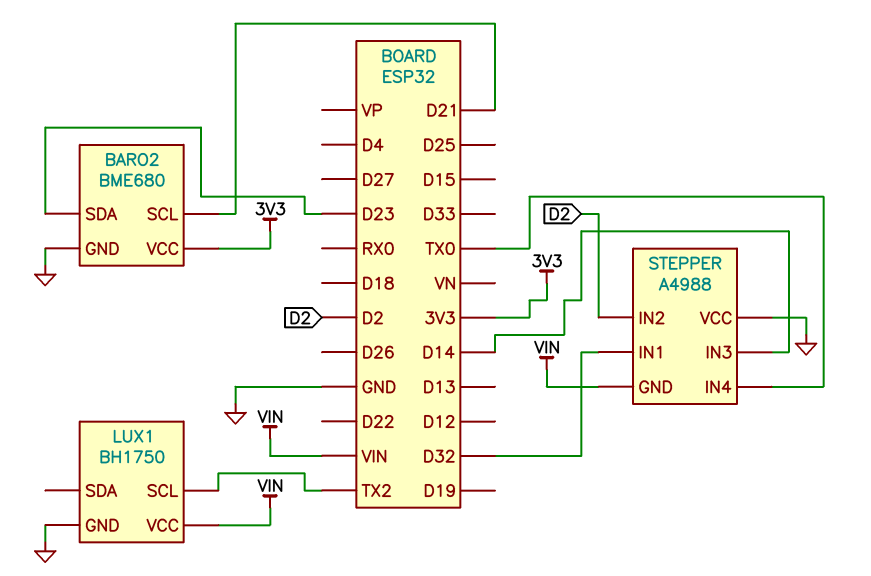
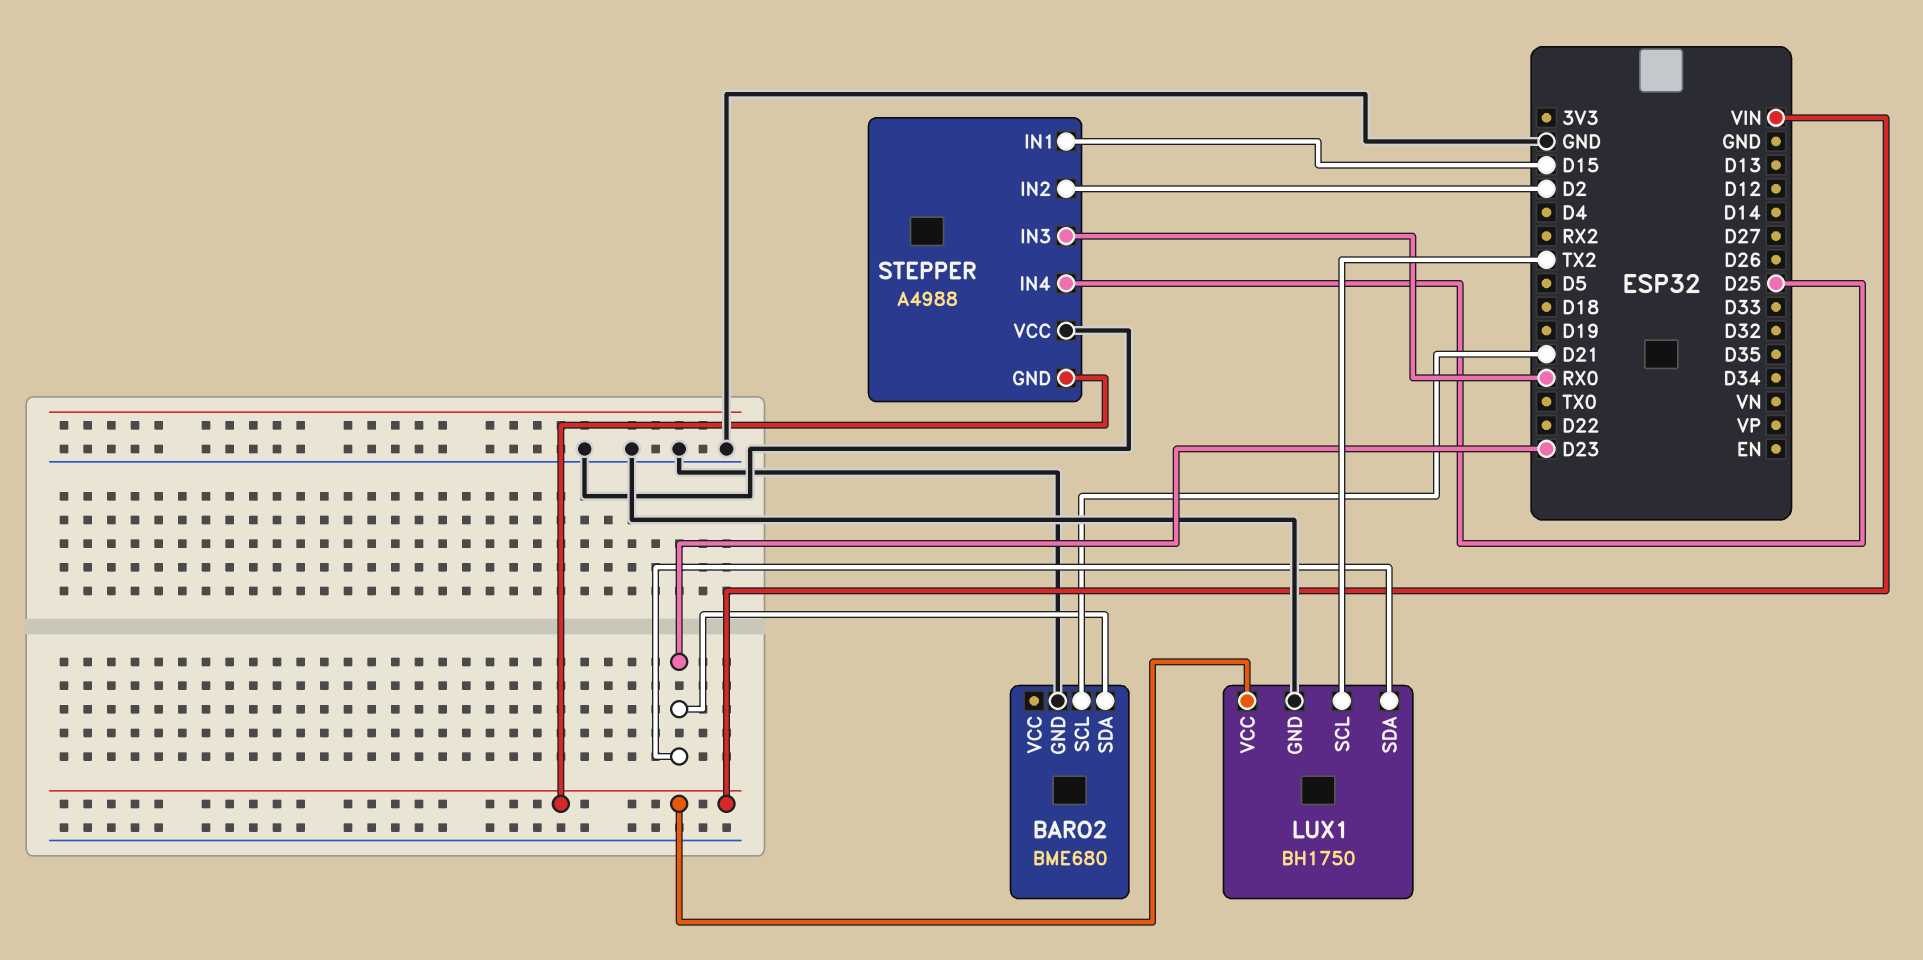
BARO2 pin VCC: 3V3 -> none
LUX1 pin SDA: none -> D23
STEPPER pin IN1: D32 -> D15
STEPPER pin IN3: D14 -> RX0
STEPPER pin IN4: TX0 -> D25

